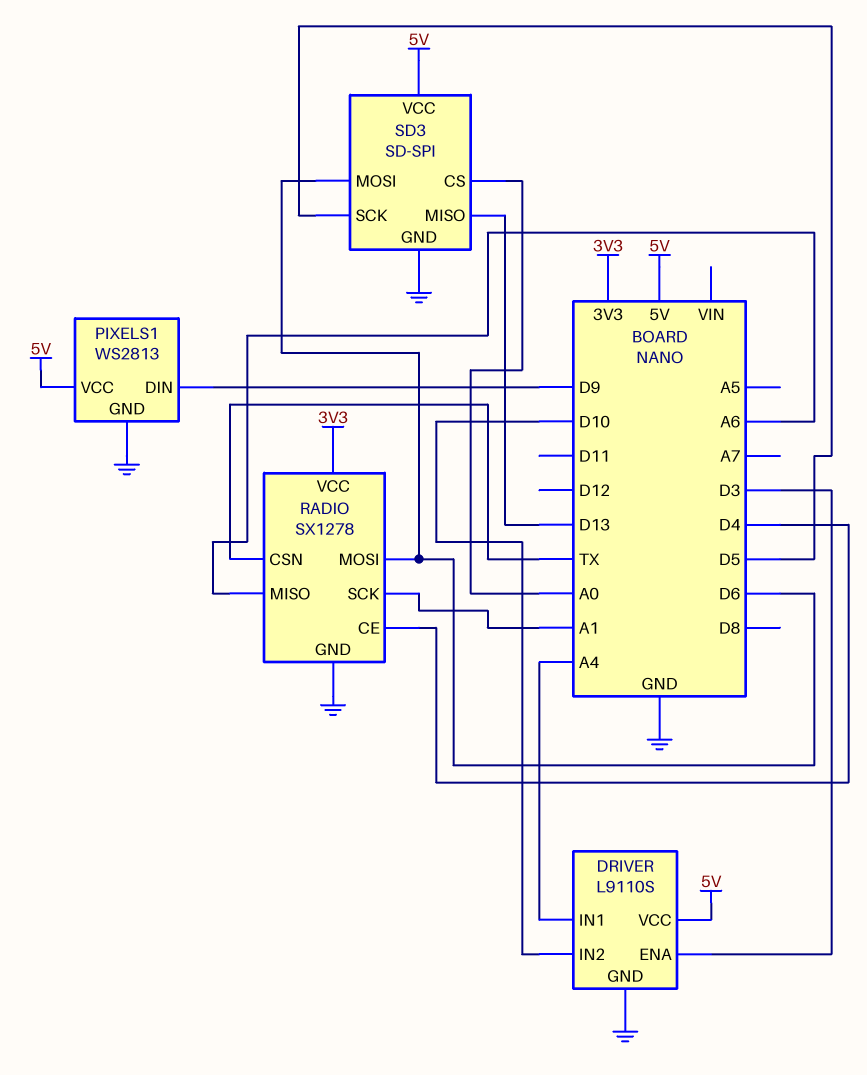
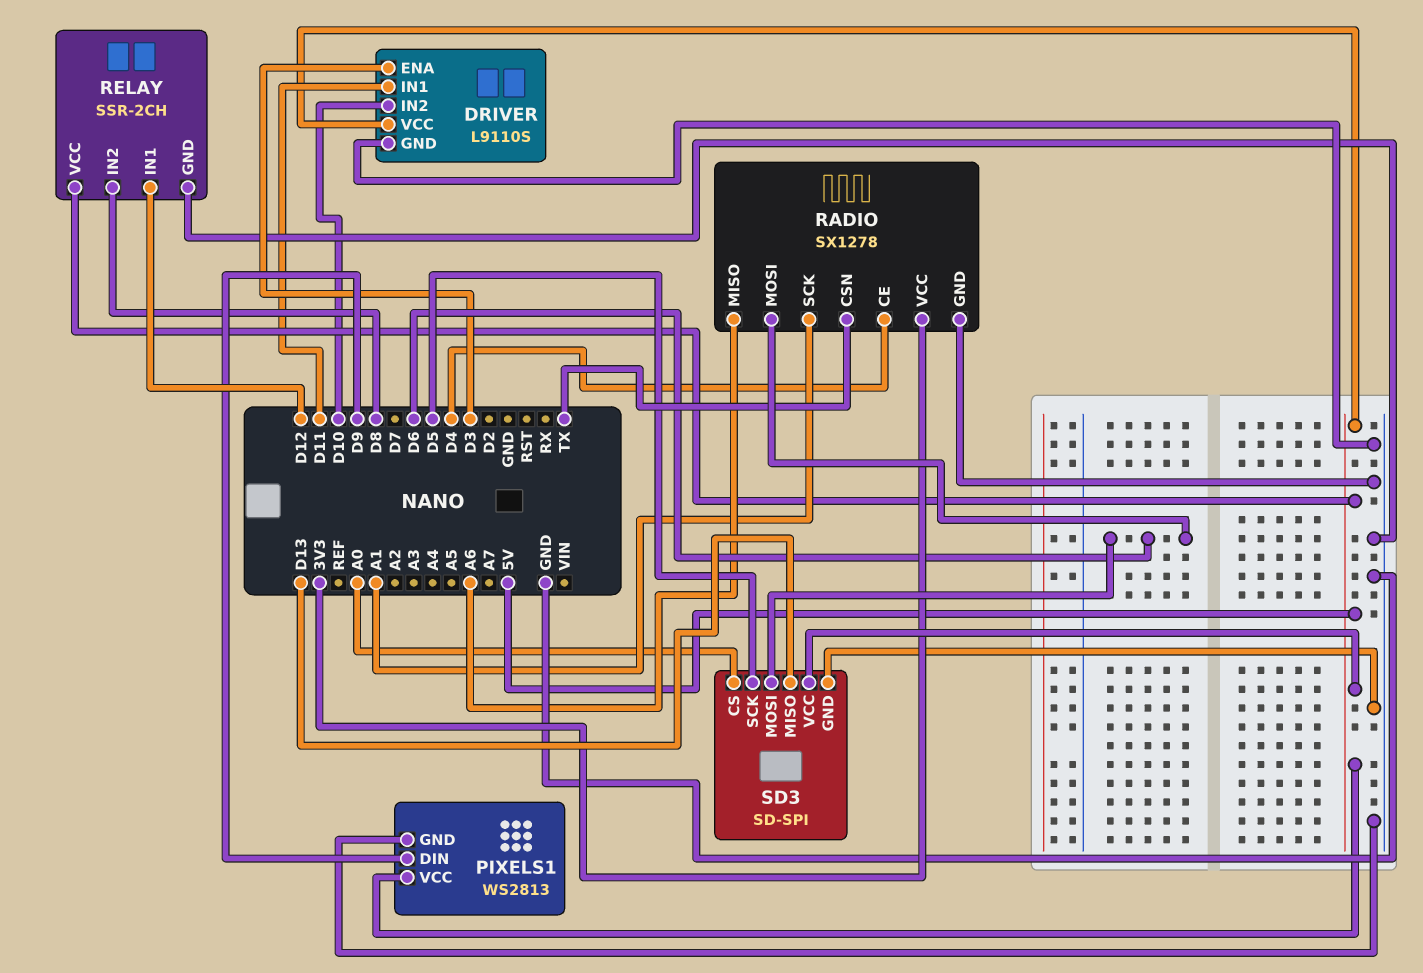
DRIVER pin IN1: A4 -> D11
RELAY: none -> SSR-2CH
RELAY pin GND: none -> GND
RELAY pin IN1: none -> D12
RELAY pin IN2: none -> D8
RELAY pin VCC: none -> 5V

